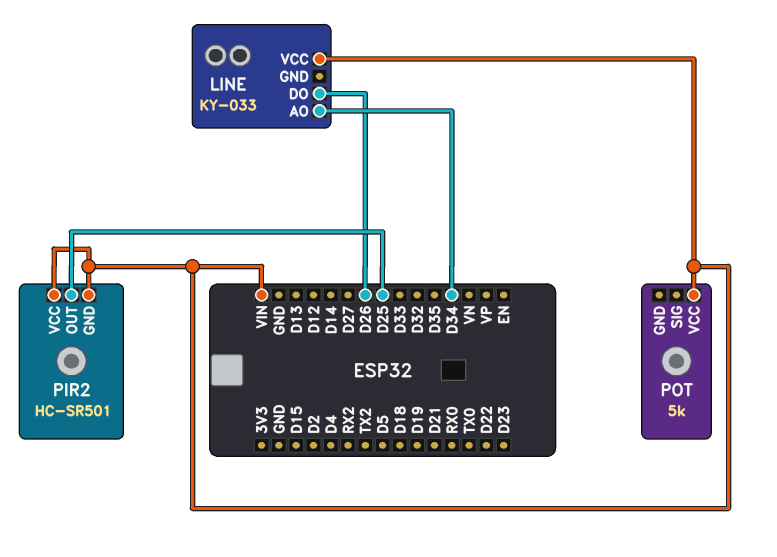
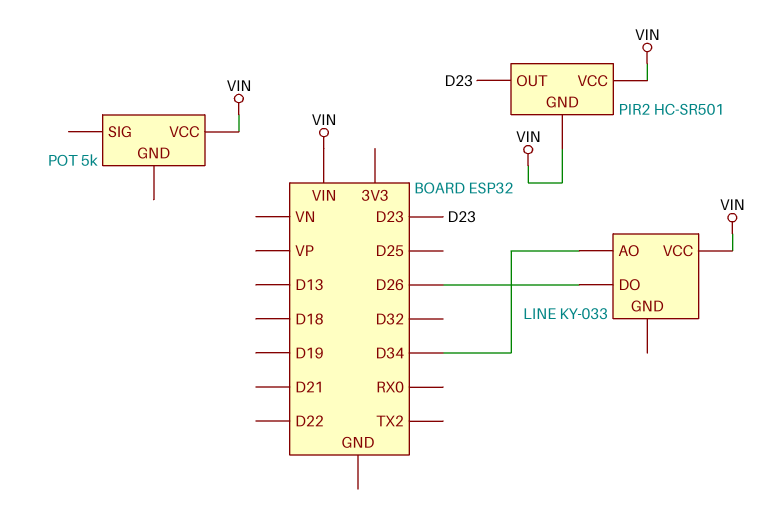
PIR2 pin OUT: D25 -> D23

